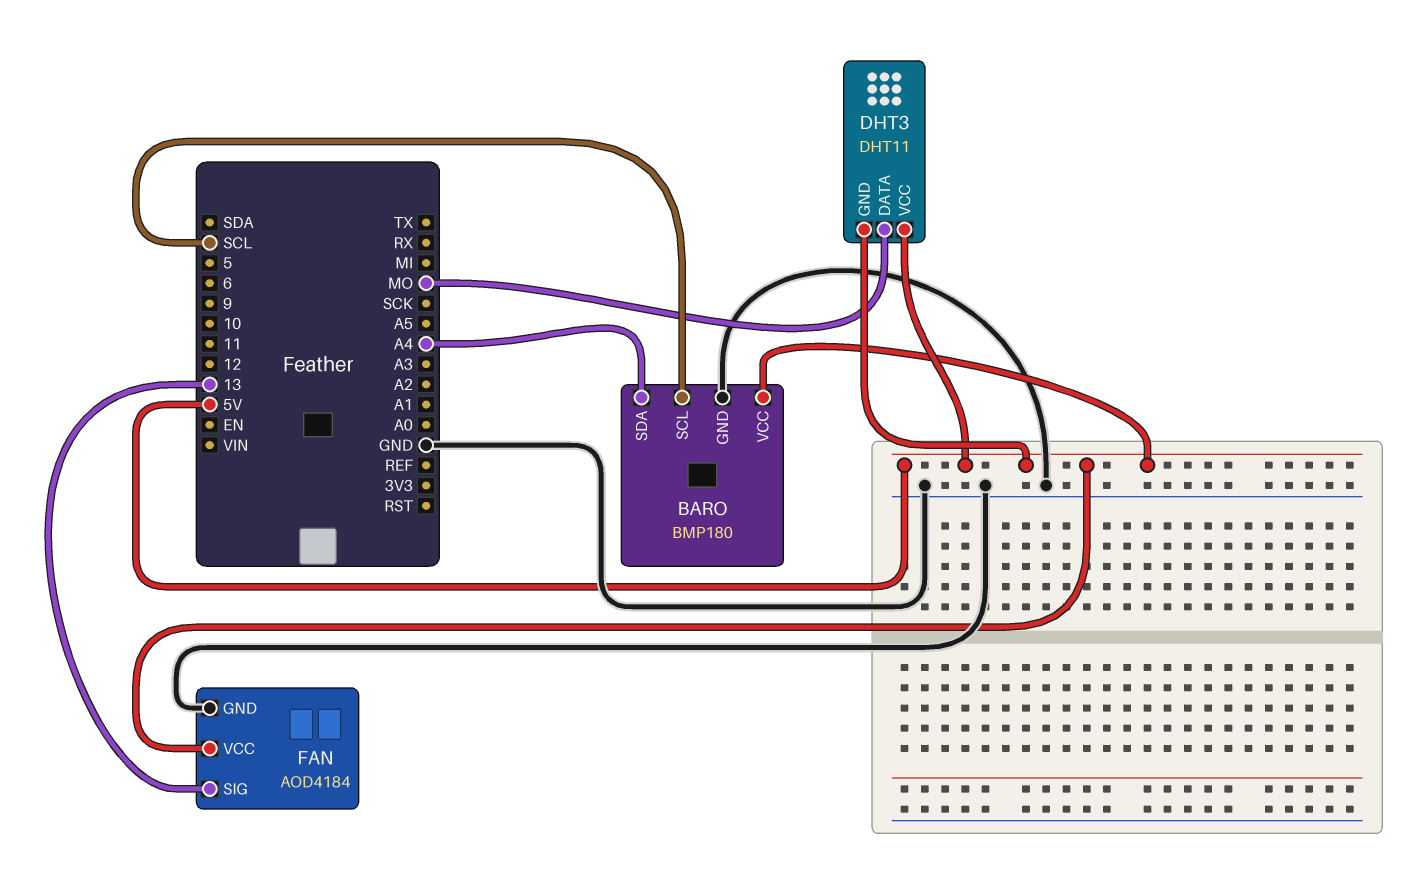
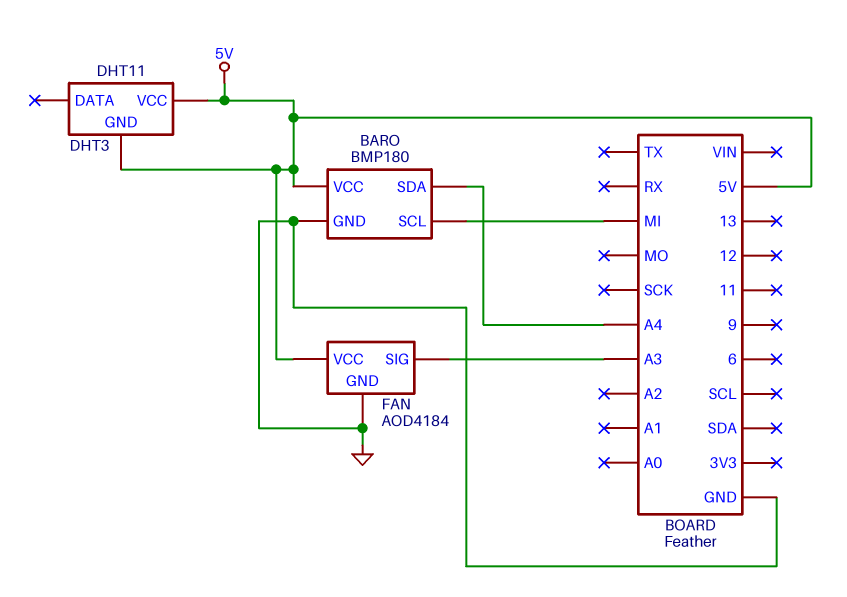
BARO pin SCL: SCL -> MI
DHT3 pin DATA: MO -> none
FAN pin SIG: 13 -> A3

